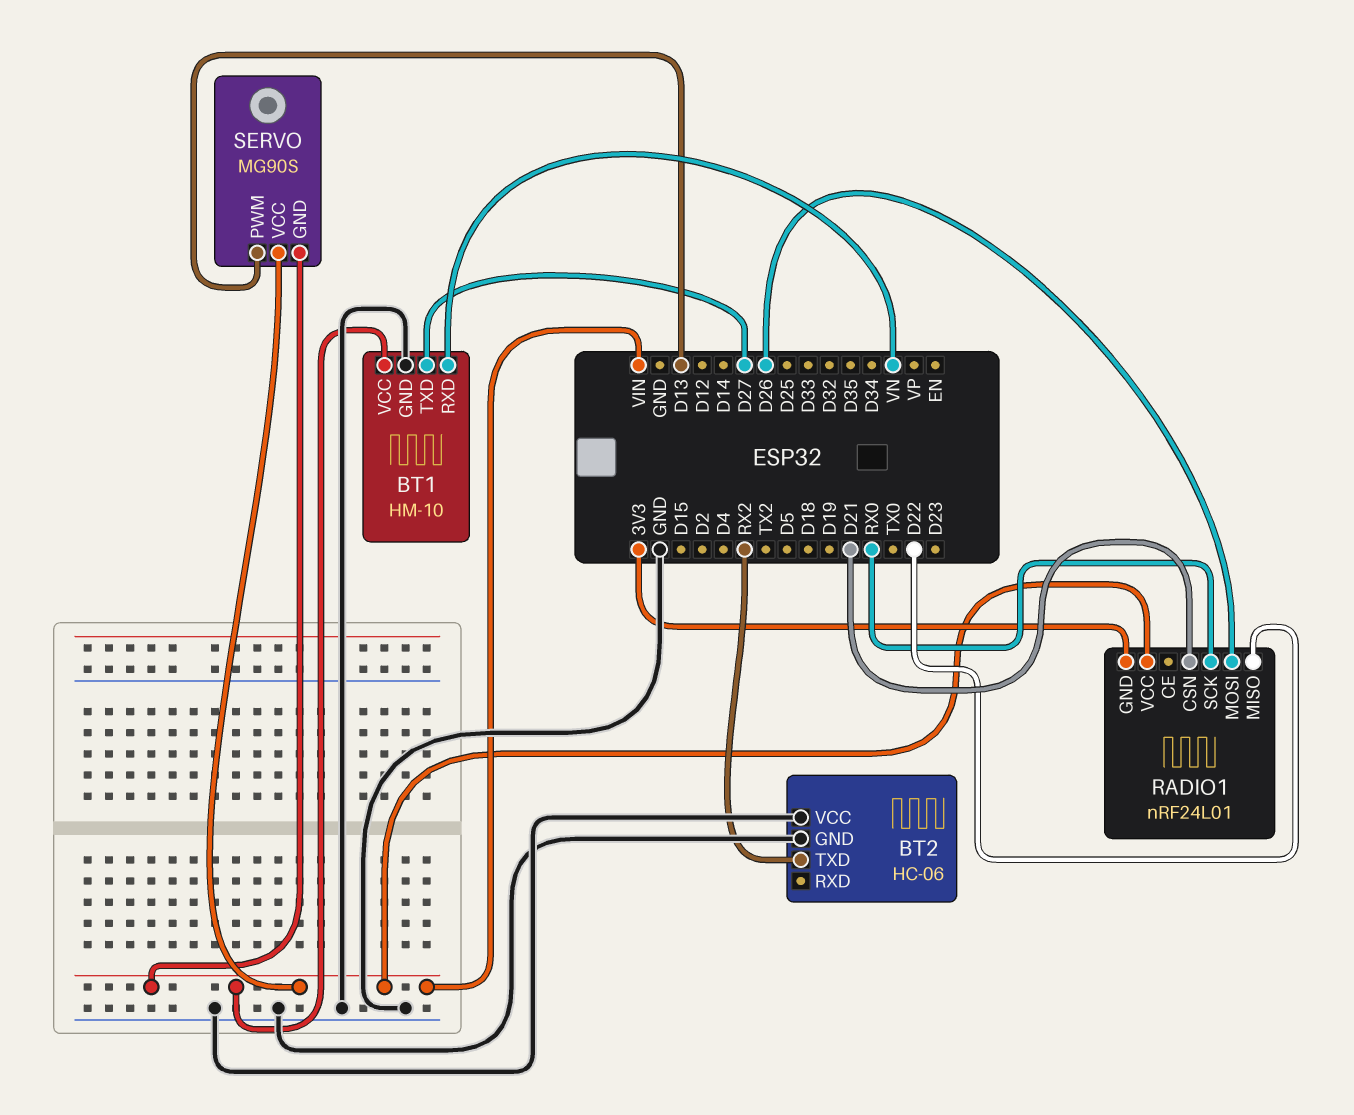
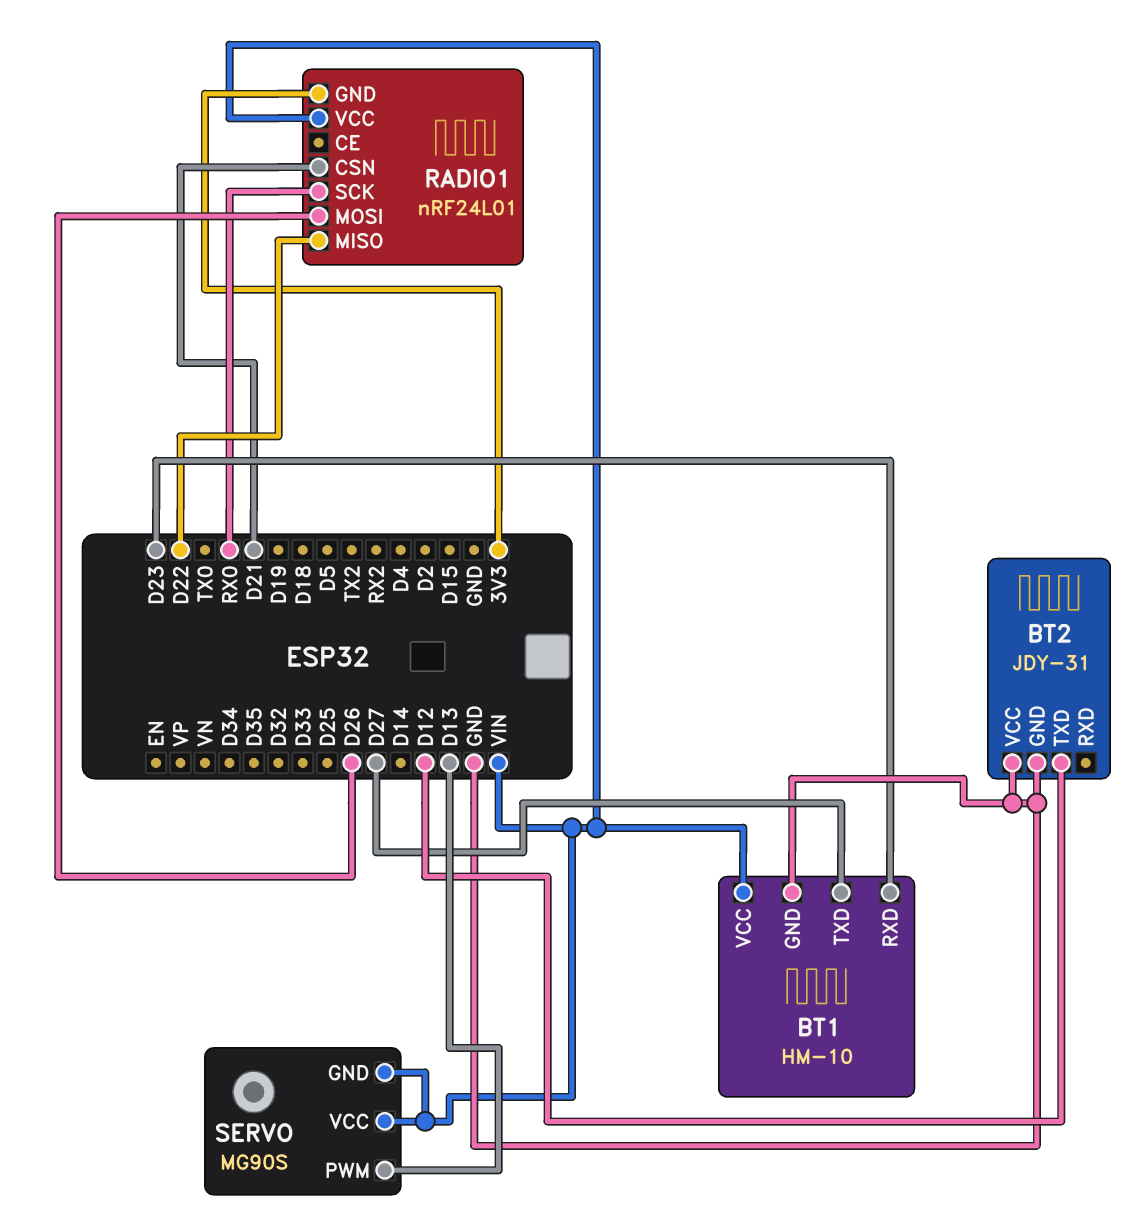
BT1 pin RXD: VN -> D23
BT2: HC-06 -> JDY-31
BT2 pin TXD: RX2 -> D12

